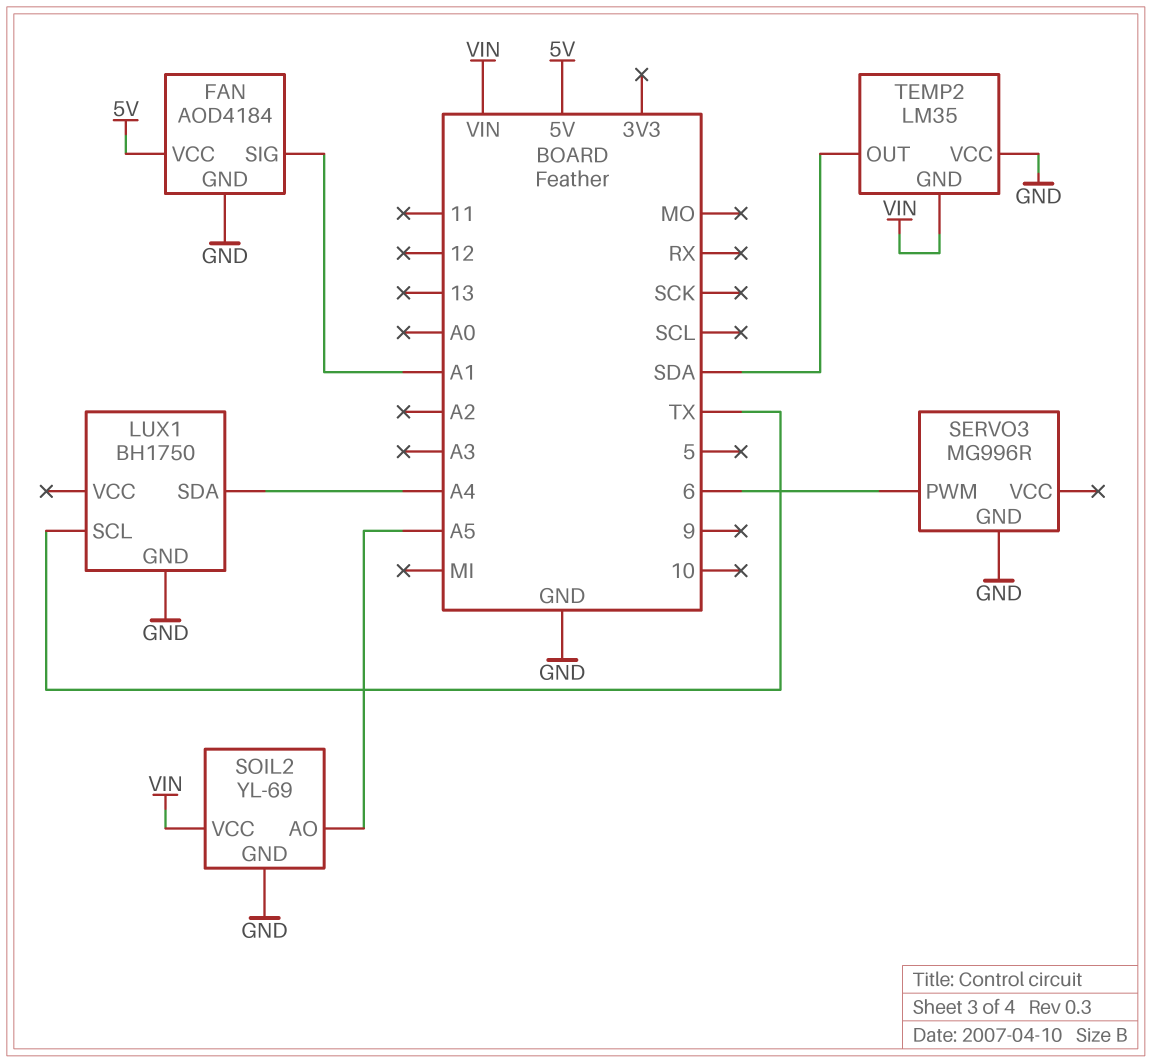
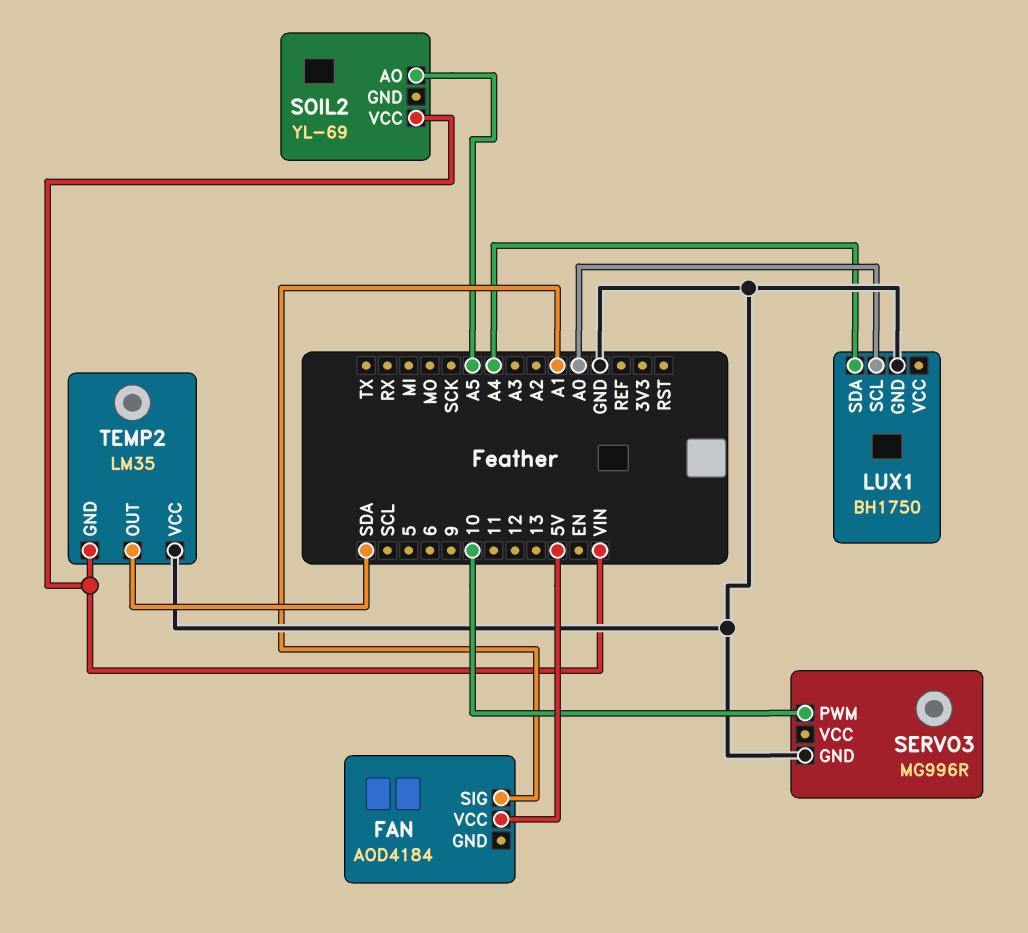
FAN pin GND: GND -> none
LUX1 pin SCL: TX -> A0
SERVO3 pin PWM: 6 -> 10
SOIL2 pin GND: GND -> none

